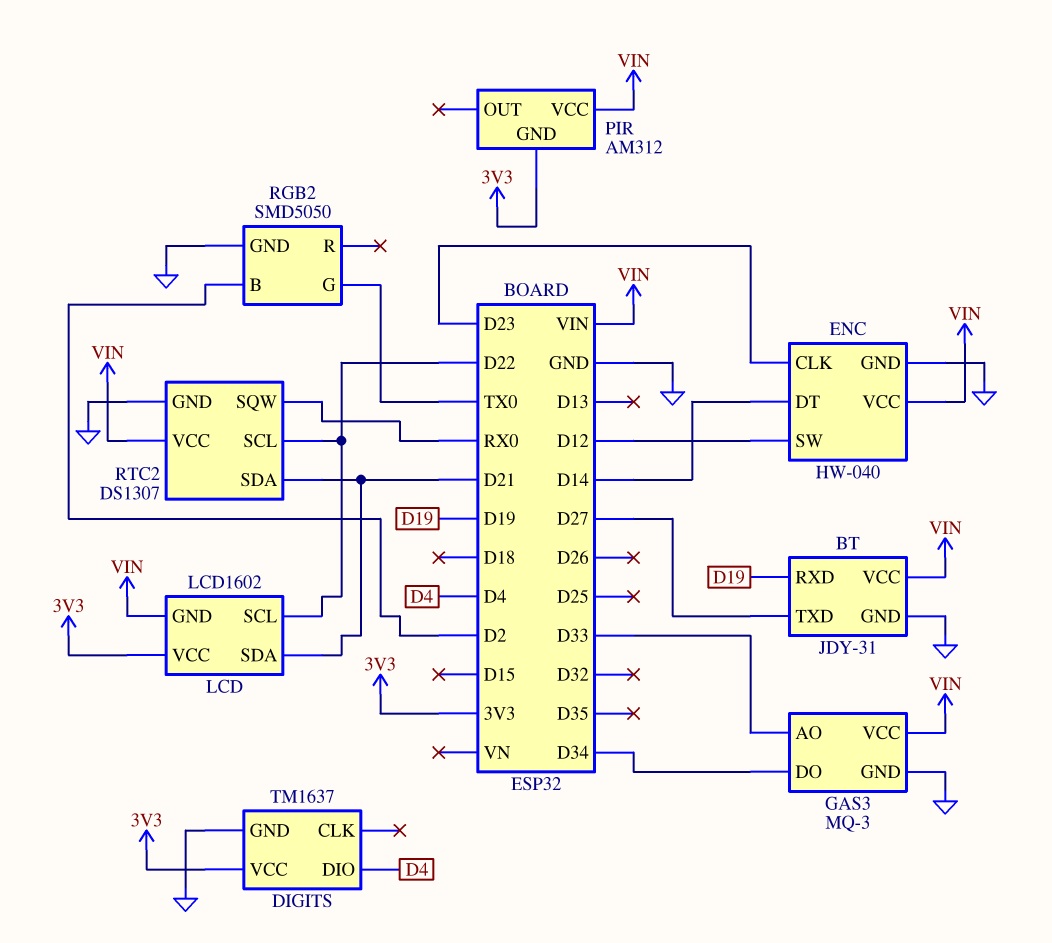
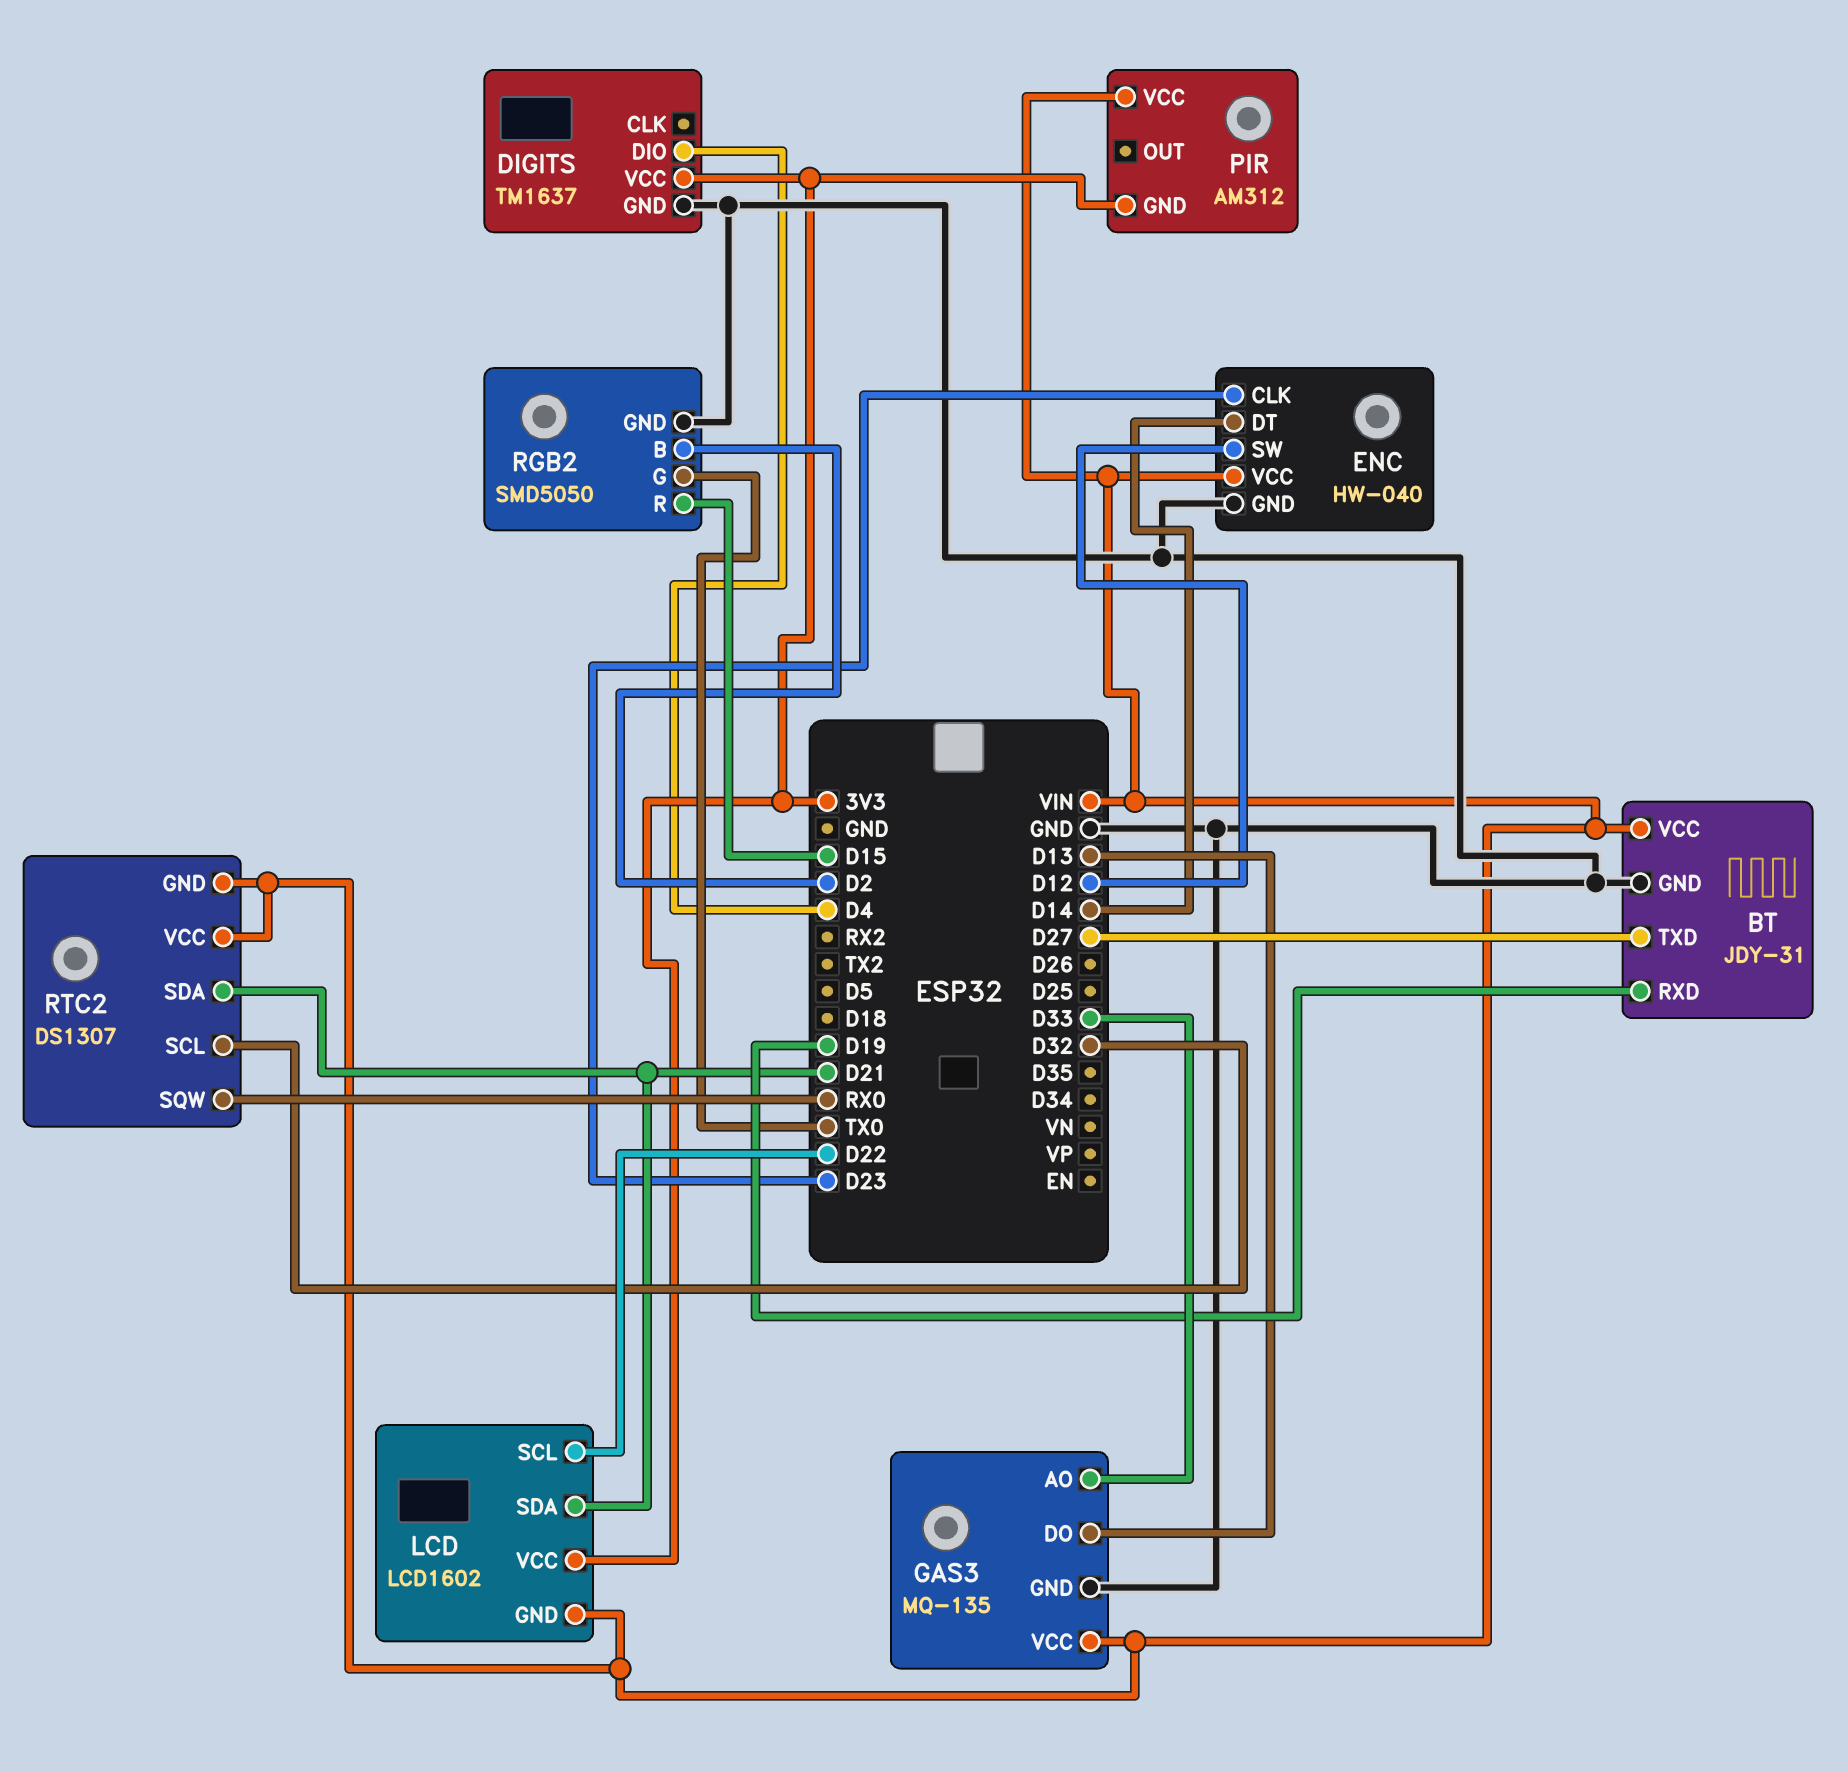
GAS3: MQ-3 -> MQ-135
GAS3 pin DO: D34 -> D13
RGB2 pin R: none -> D15
RTC2 pin GND: GND -> VIN
RTC2 pin SCL: D22 -> D32

